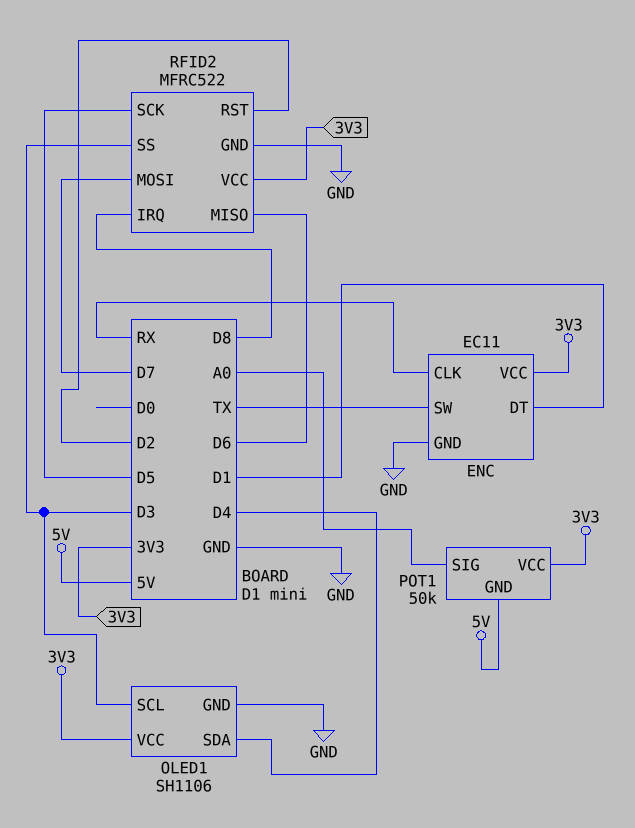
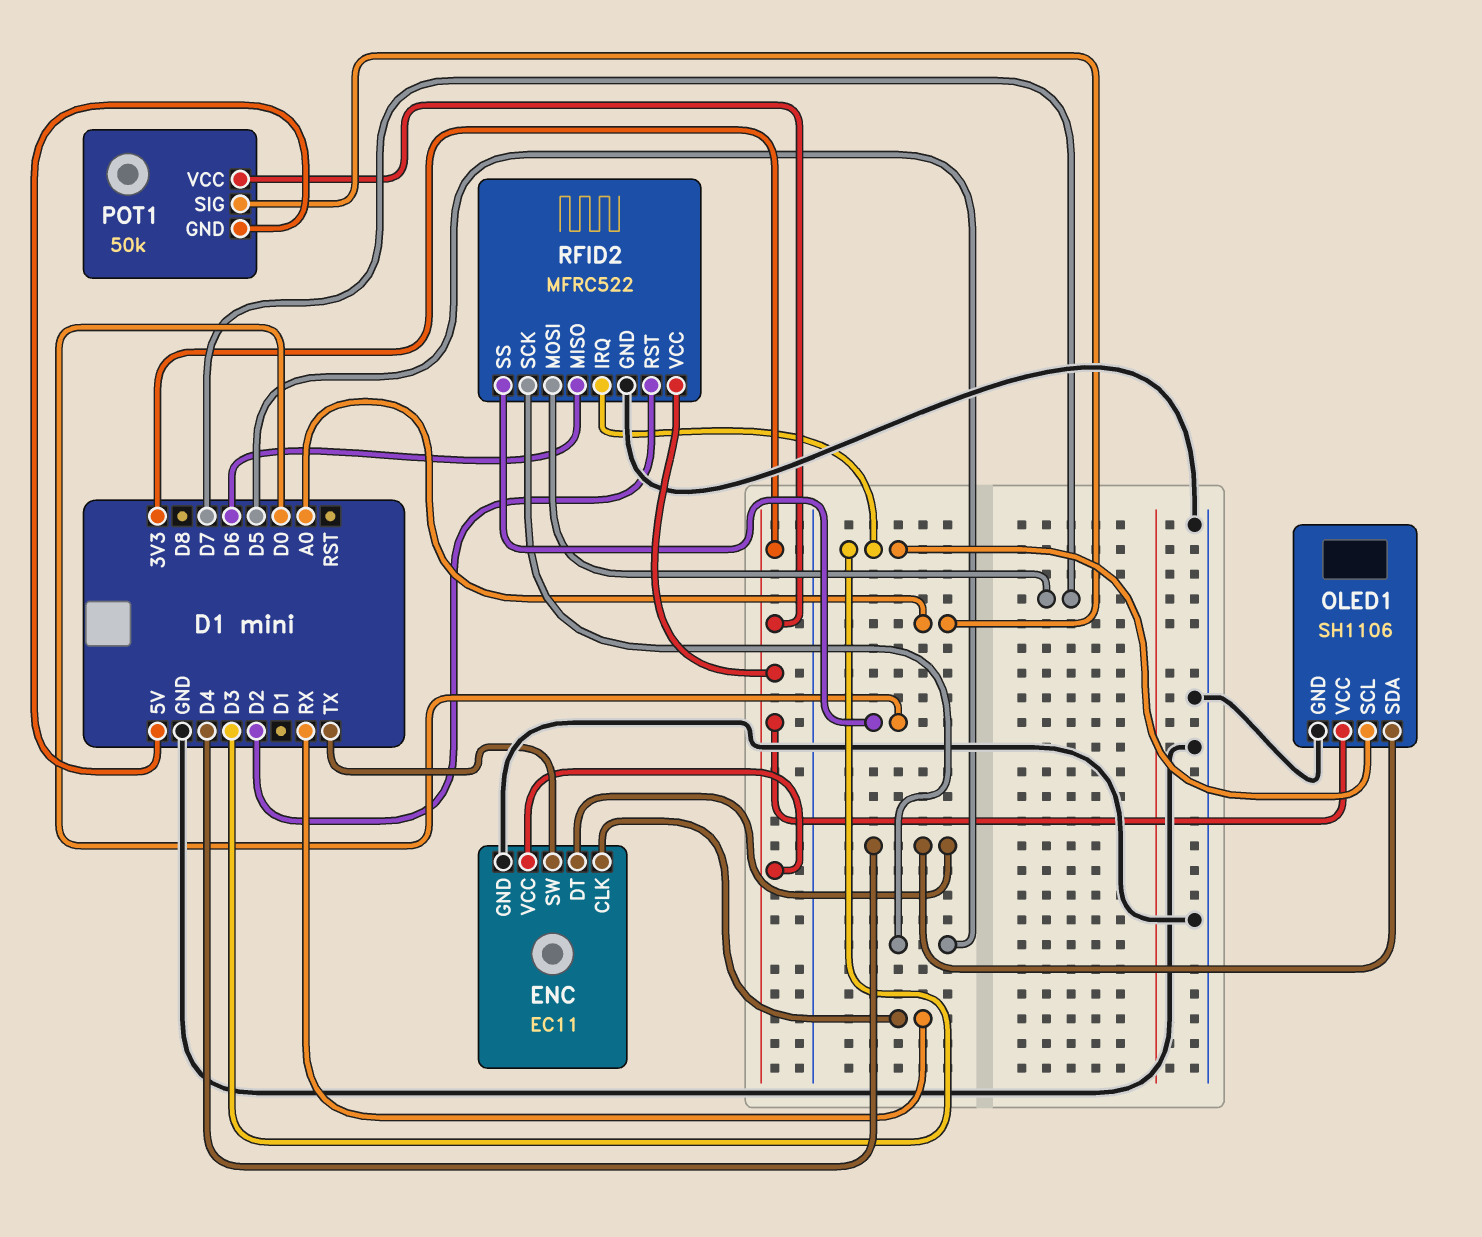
ENC pin DT: D1 -> D4
RFID2 pin IRQ: D8 -> D3
RFID2 pin SS: D3 -> D0

